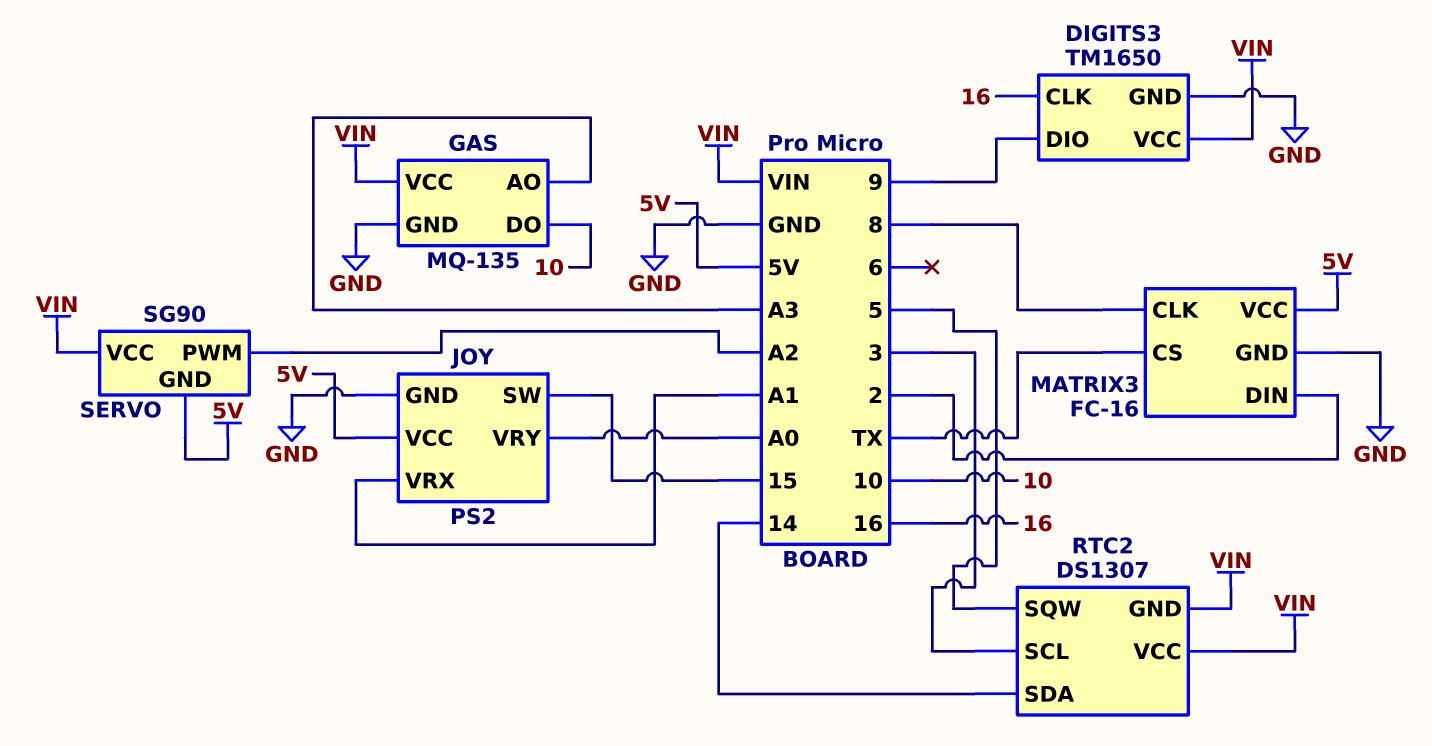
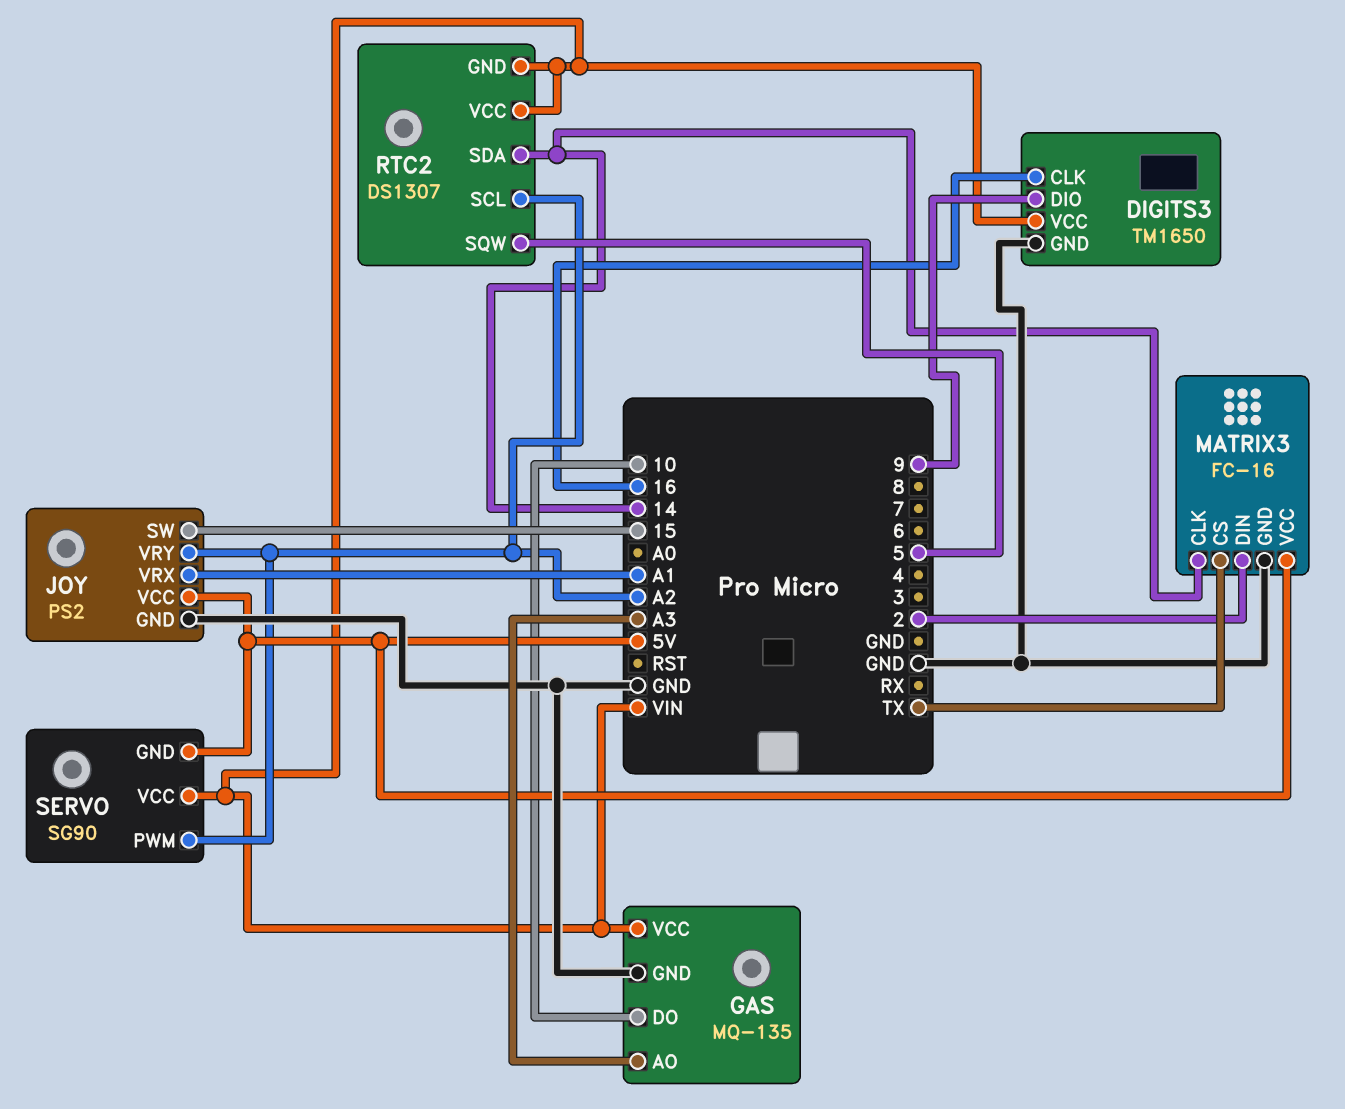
JOY pin VRY: A0 -> A2
MATRIX3 pin CLK: 8 -> 14
RTC2 pin SCL: 3 -> A2

